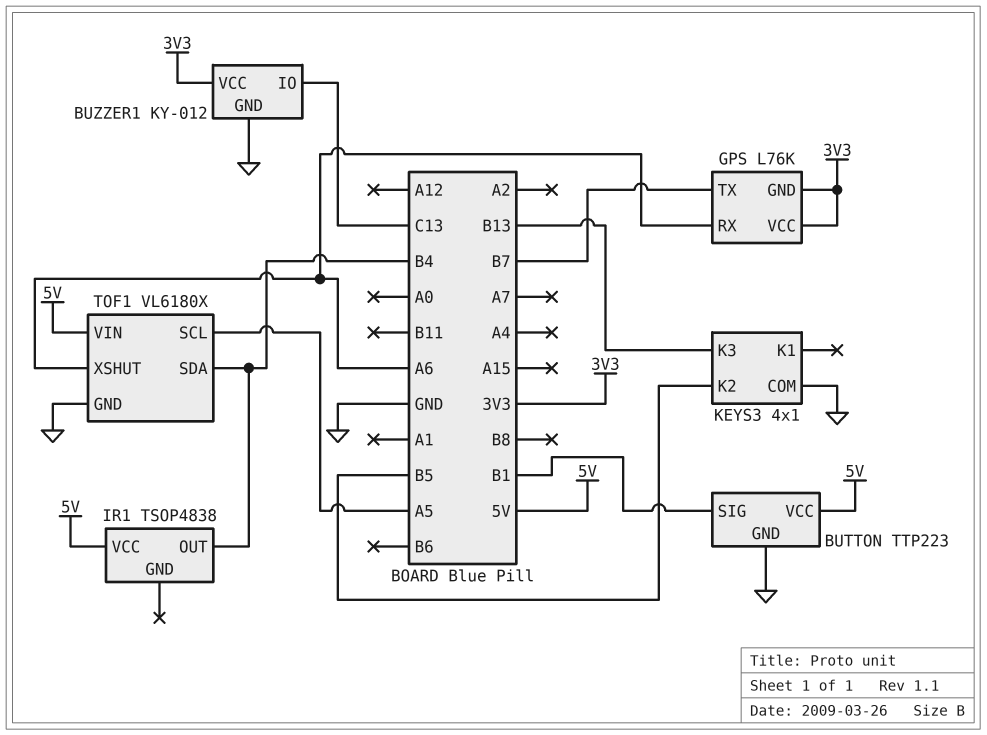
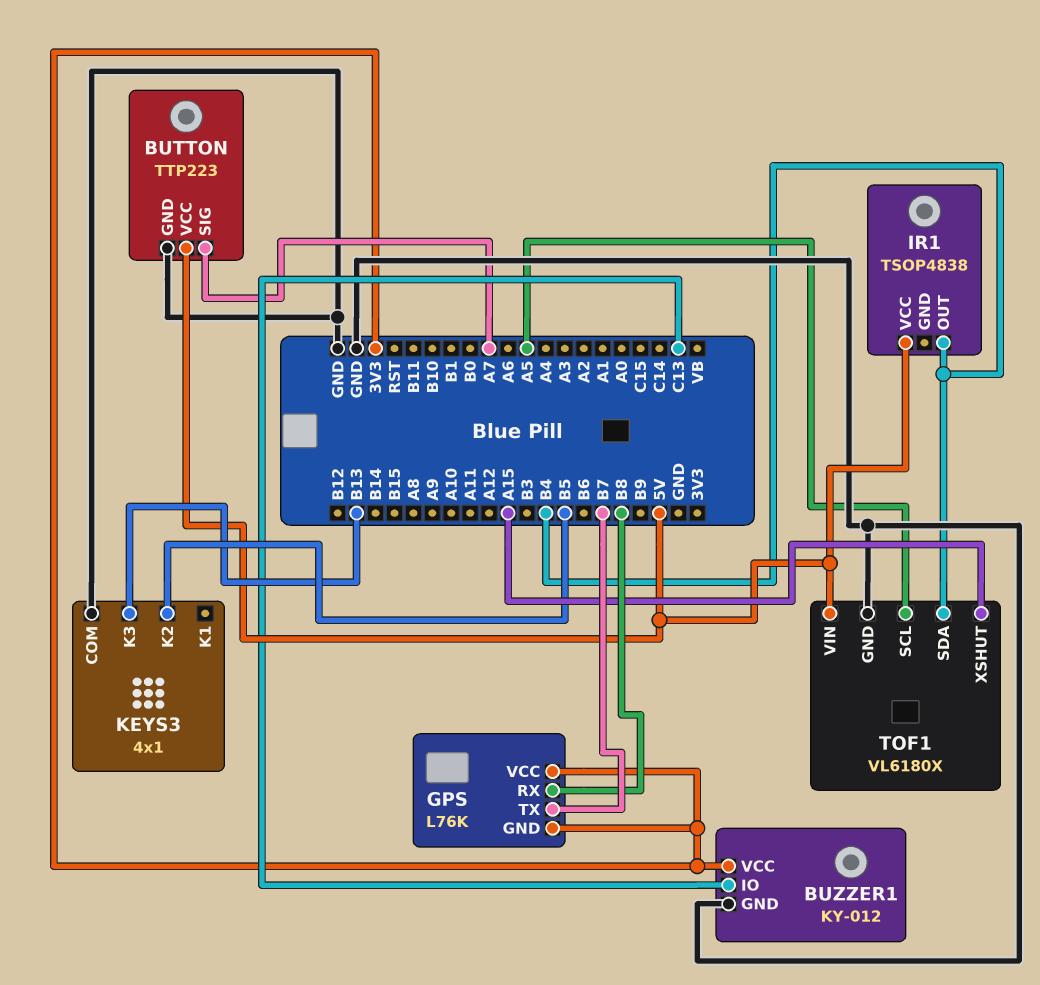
BUTTON pin SIG: B1 -> A7
GPS pin RX: A6 -> B8
TOF1 pin XSHUT: A6 -> A15

